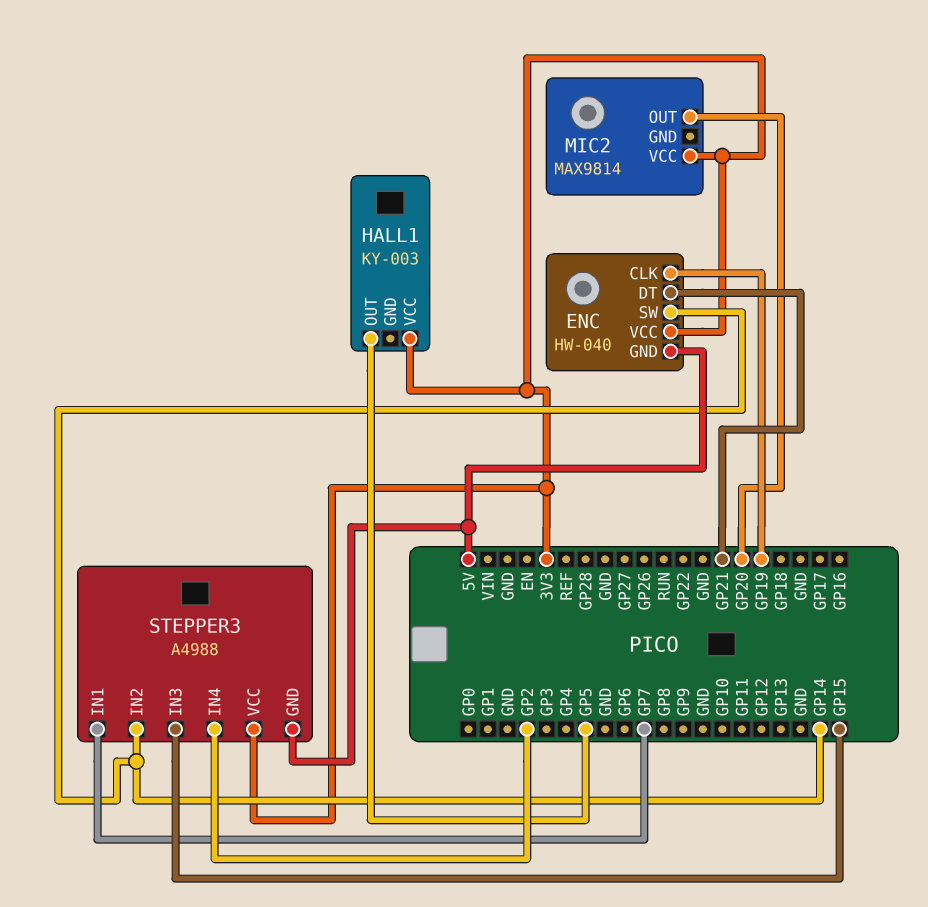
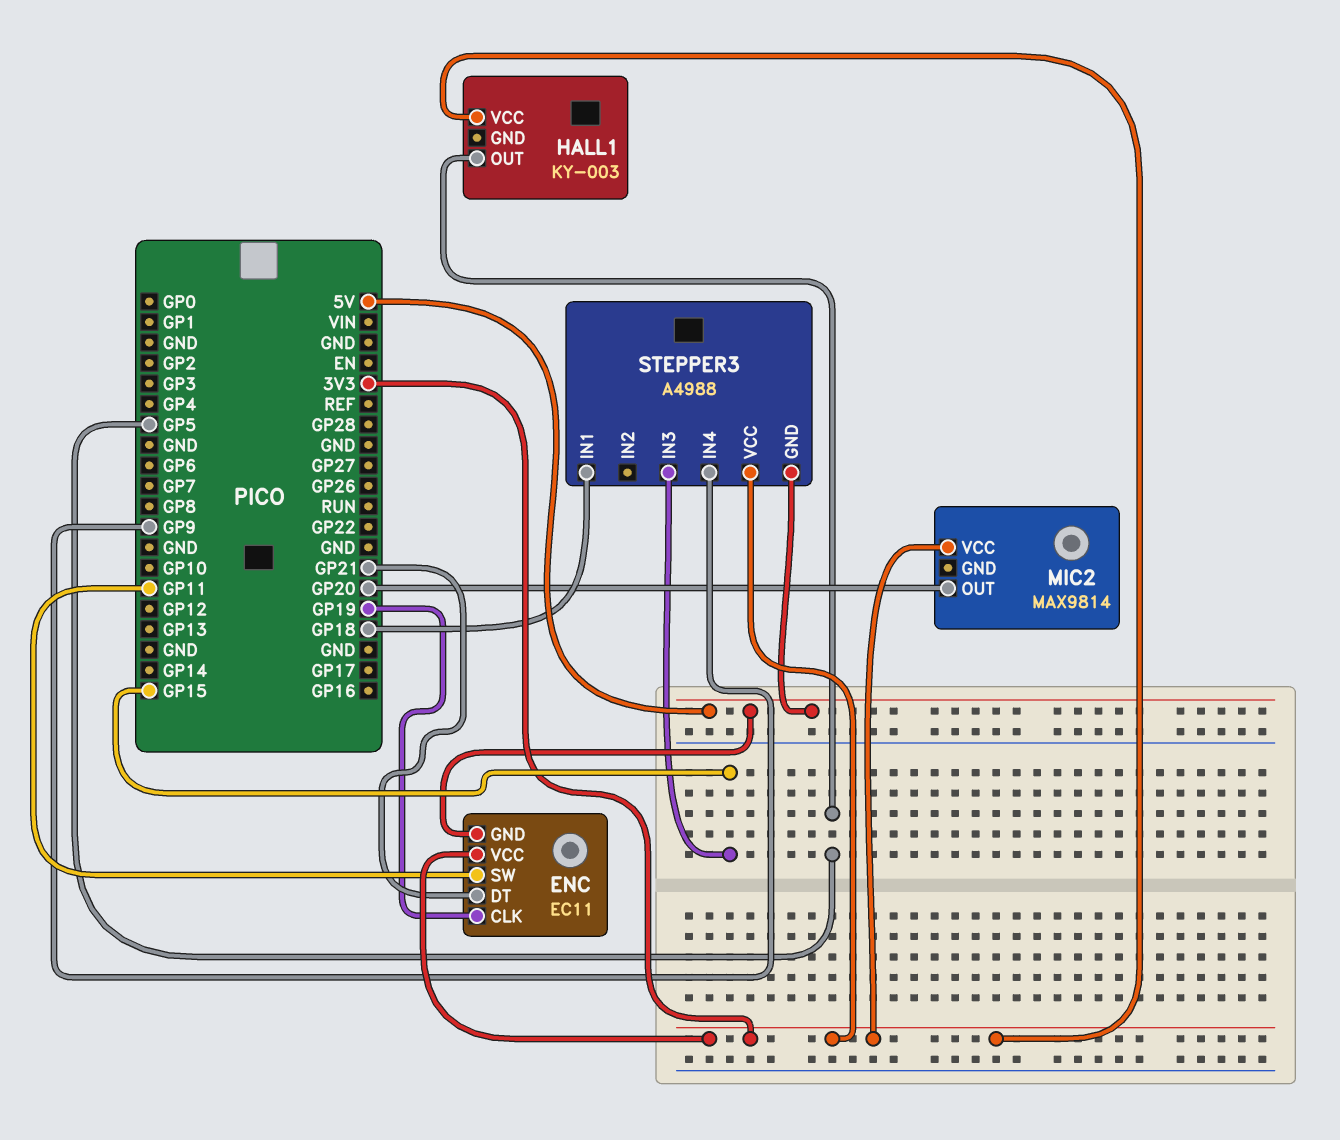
ENC: HW-040 -> EC11
ENC pin SW: GP14 -> GP11
STEPPER3 pin IN1: GP7 -> GP18
STEPPER3 pin IN2: GP14 -> none
STEPPER3 pin IN4: GP2 -> GP9

